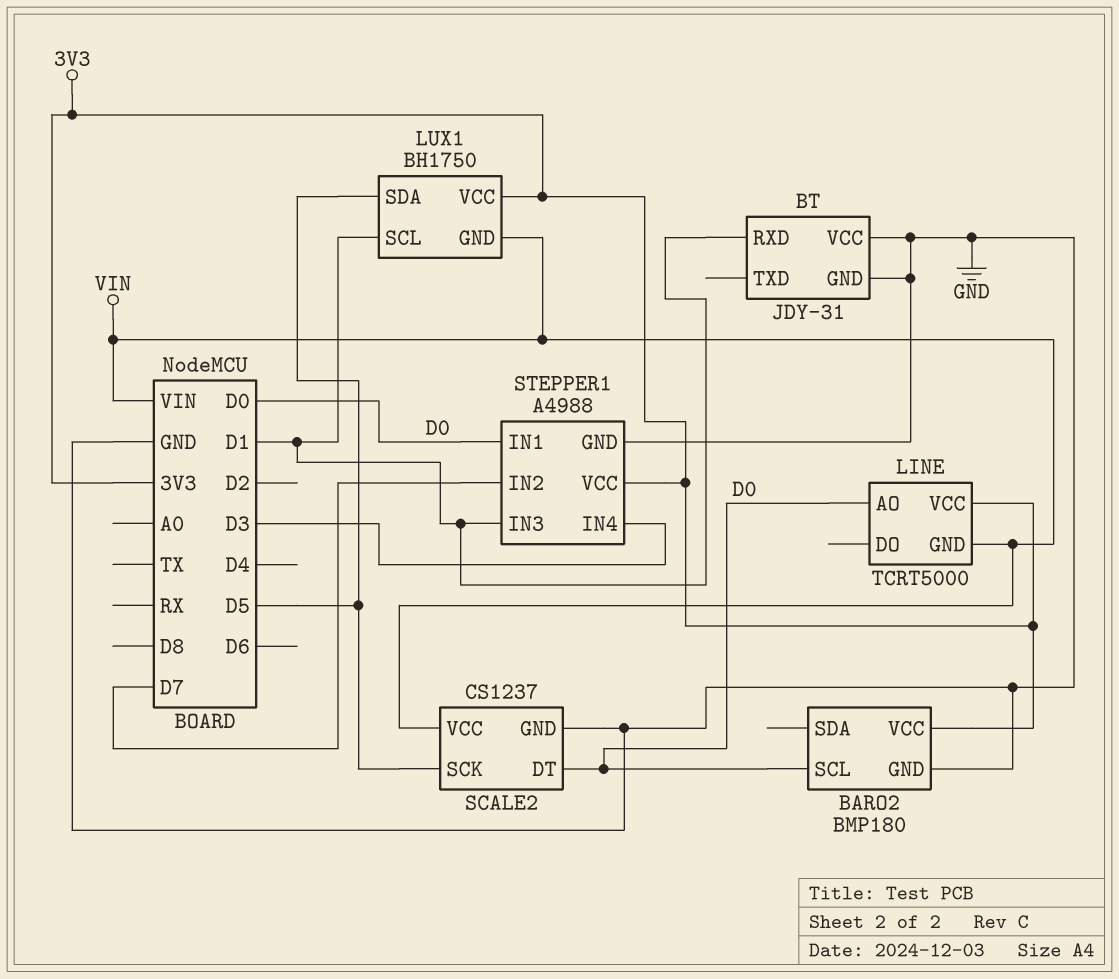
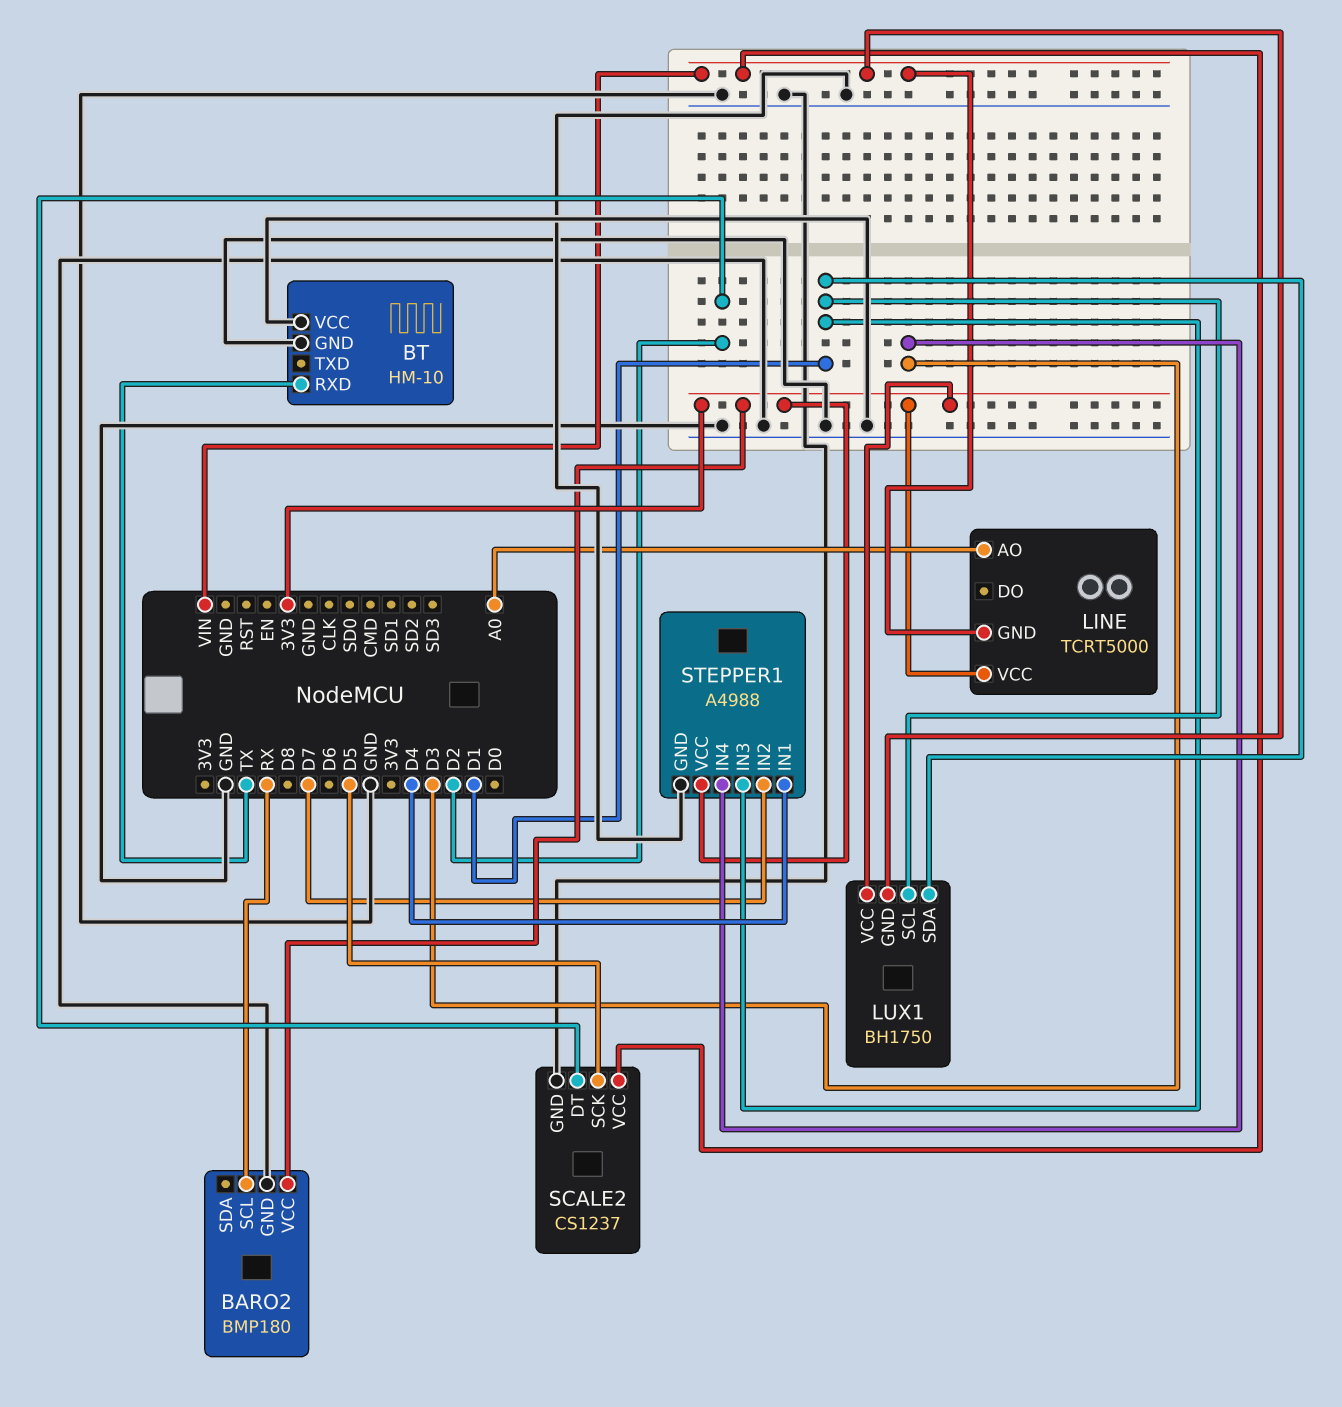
BARO2 pin SCL: D0 -> RX
BT: JDY-31 -> HM-10
BT pin RXD: D1 -> TX
LINE pin AO: D0 -> A0
LUX1 pin SDA: D5 -> D1
SCALE2 pin DT: D0 -> D2
STEPPER1 pin IN1: D0 -> D4

